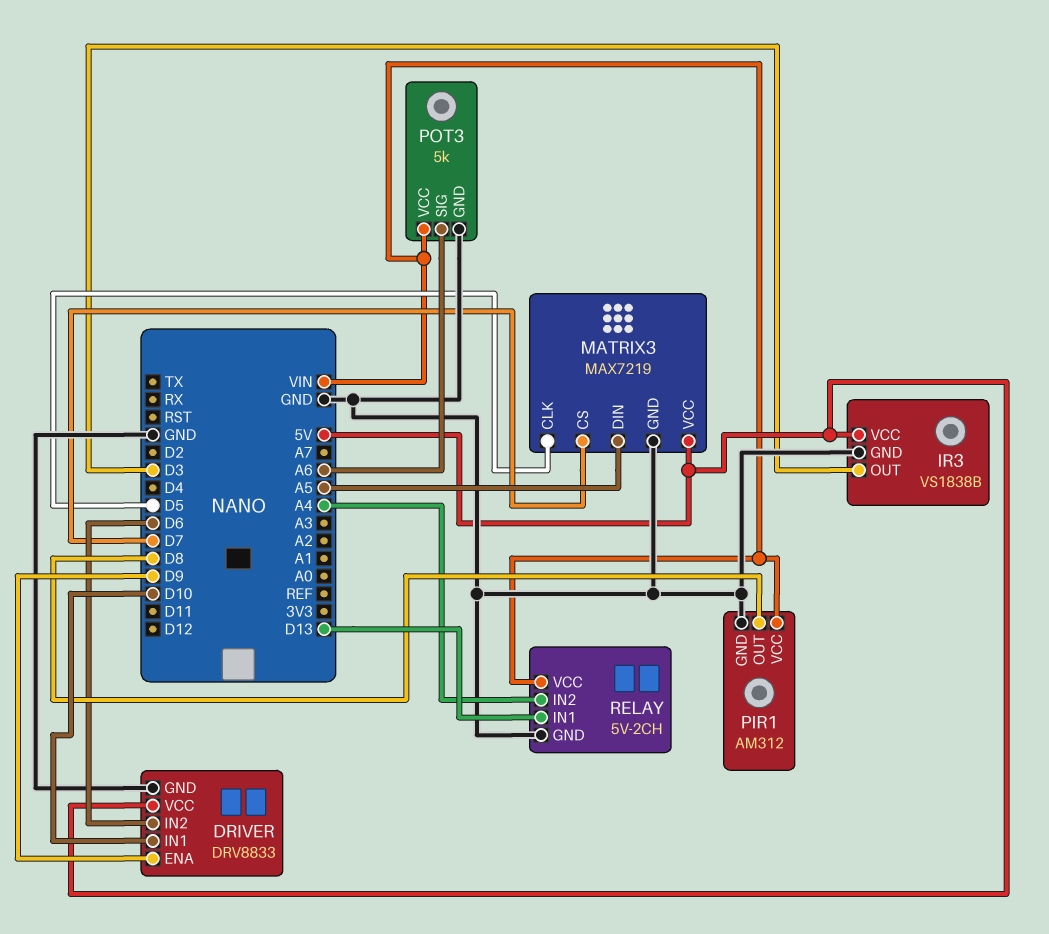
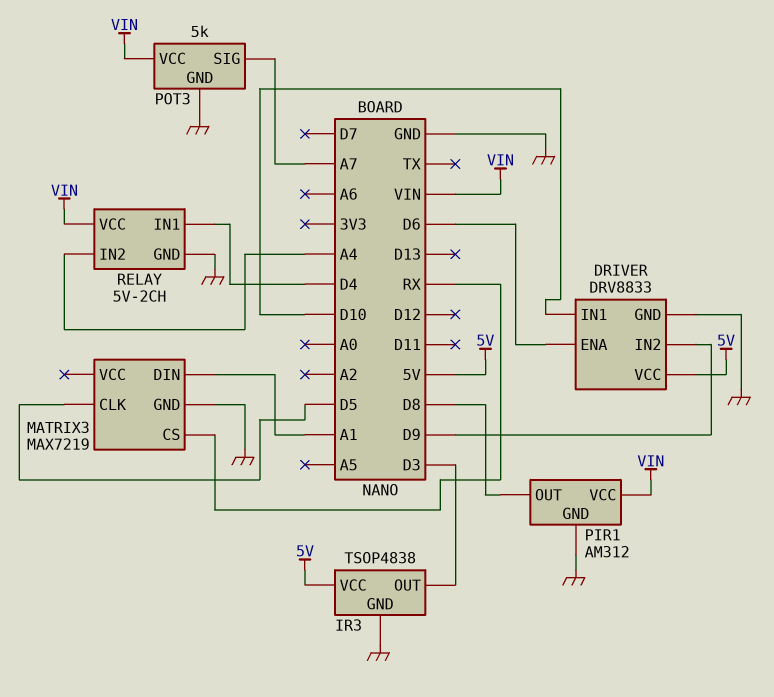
DRIVER pin ENA: D9 -> D6
DRIVER pin IN2: D6 -> D9
IR3: VS1838B -> TSOP4838
MATRIX3 pin CS: D7 -> RX
MATRIX3 pin DIN: A5 -> A1
MATRIX3 pin VCC: 5V -> none
POT3 pin SIG: A6 -> A7
RELAY pin IN1: D13 -> D4

